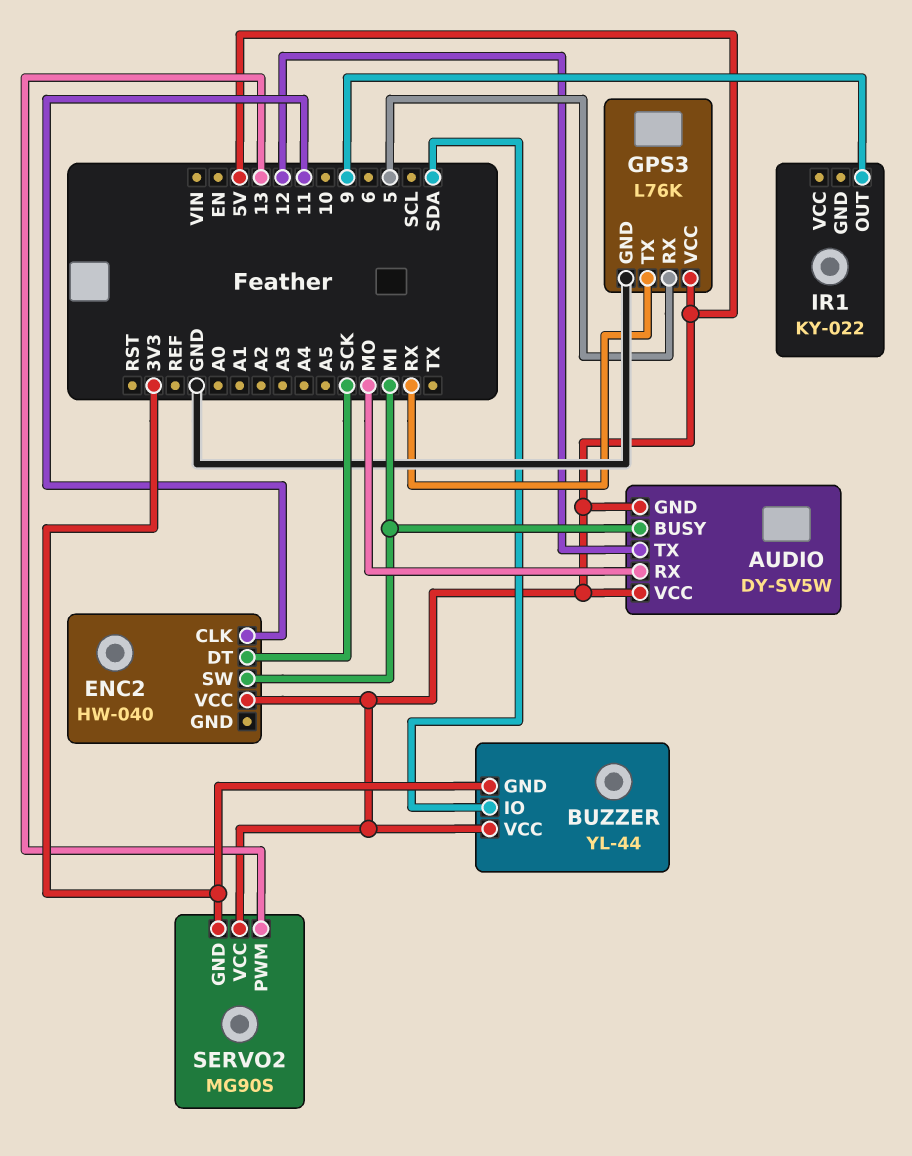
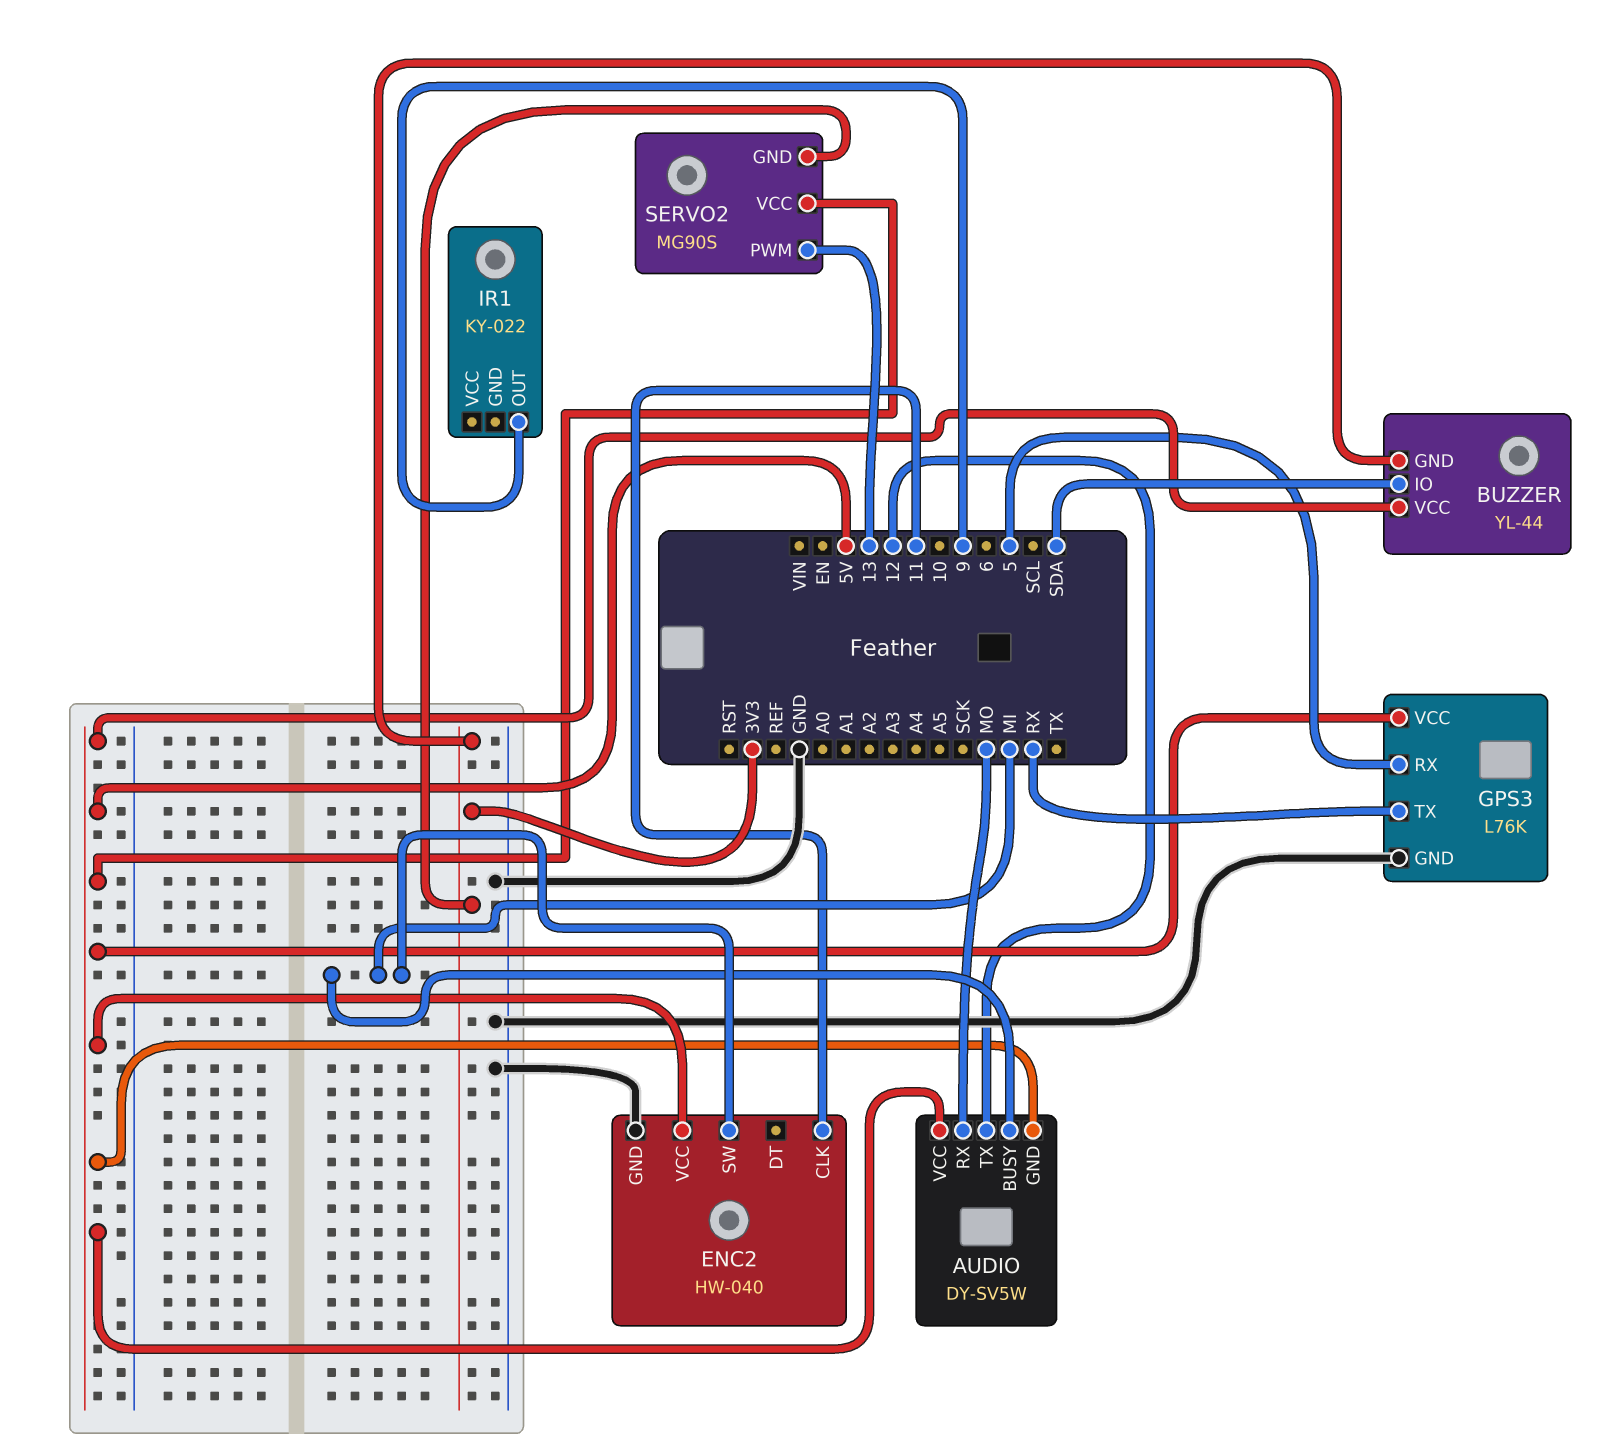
ENC2 pin DT: SCK -> none
ENC2 pin GND: none -> GND

